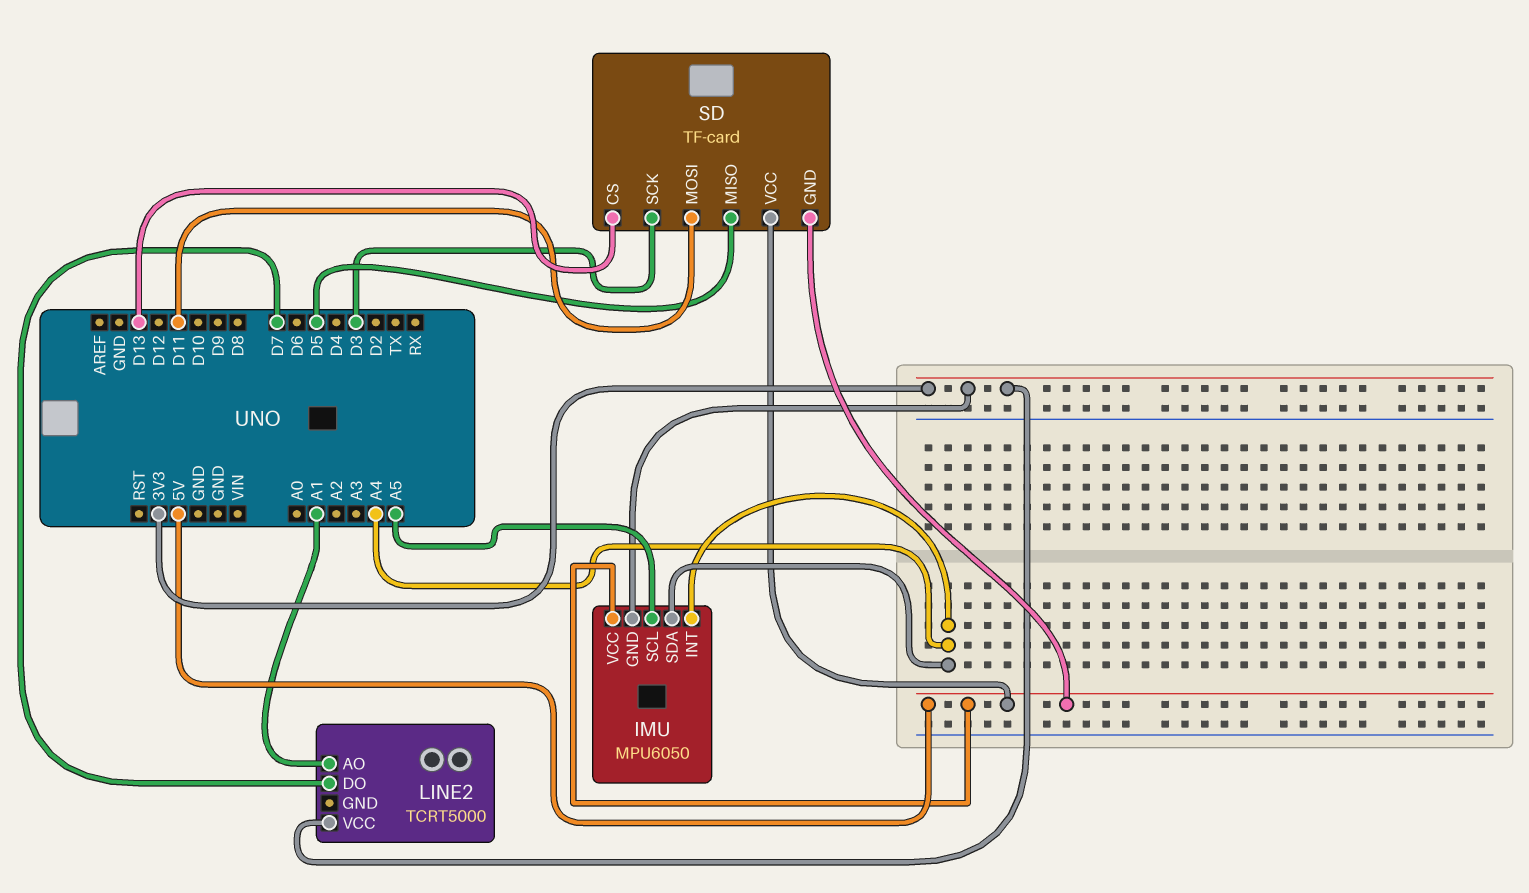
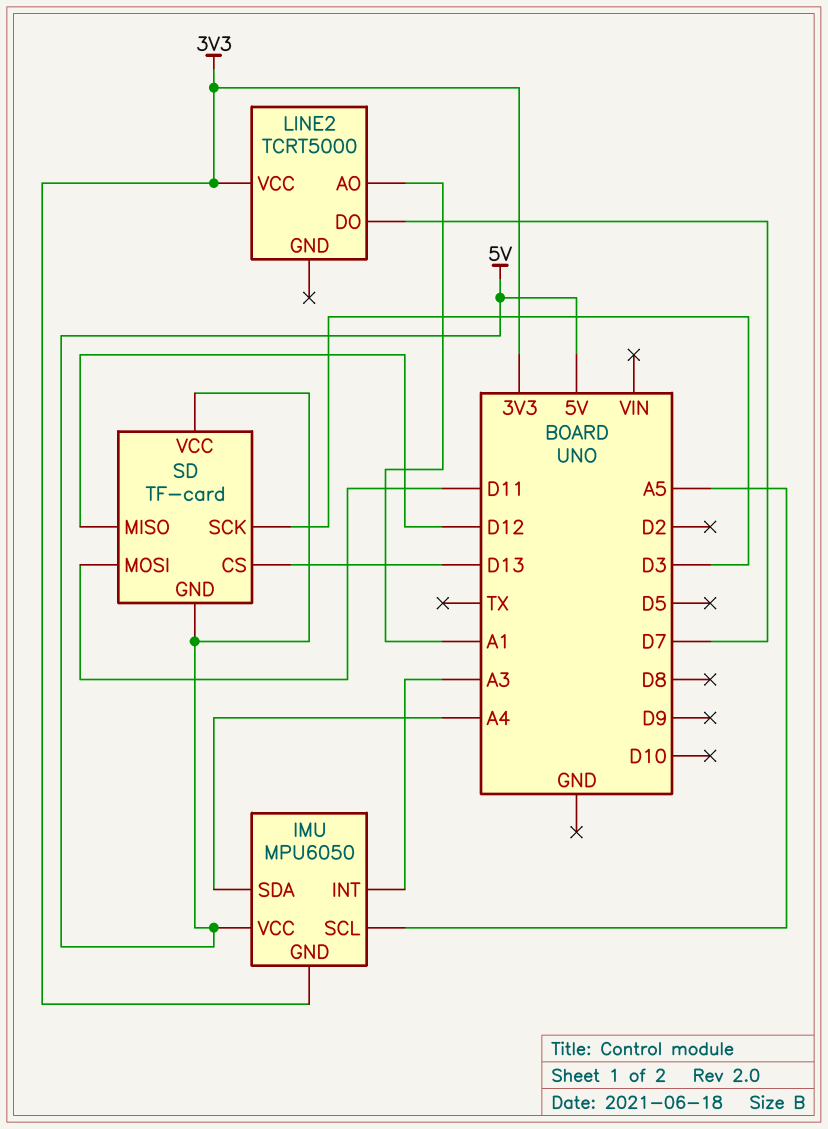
IMU pin INT: A4 -> A3
SD pin MISO: D5 -> D12

